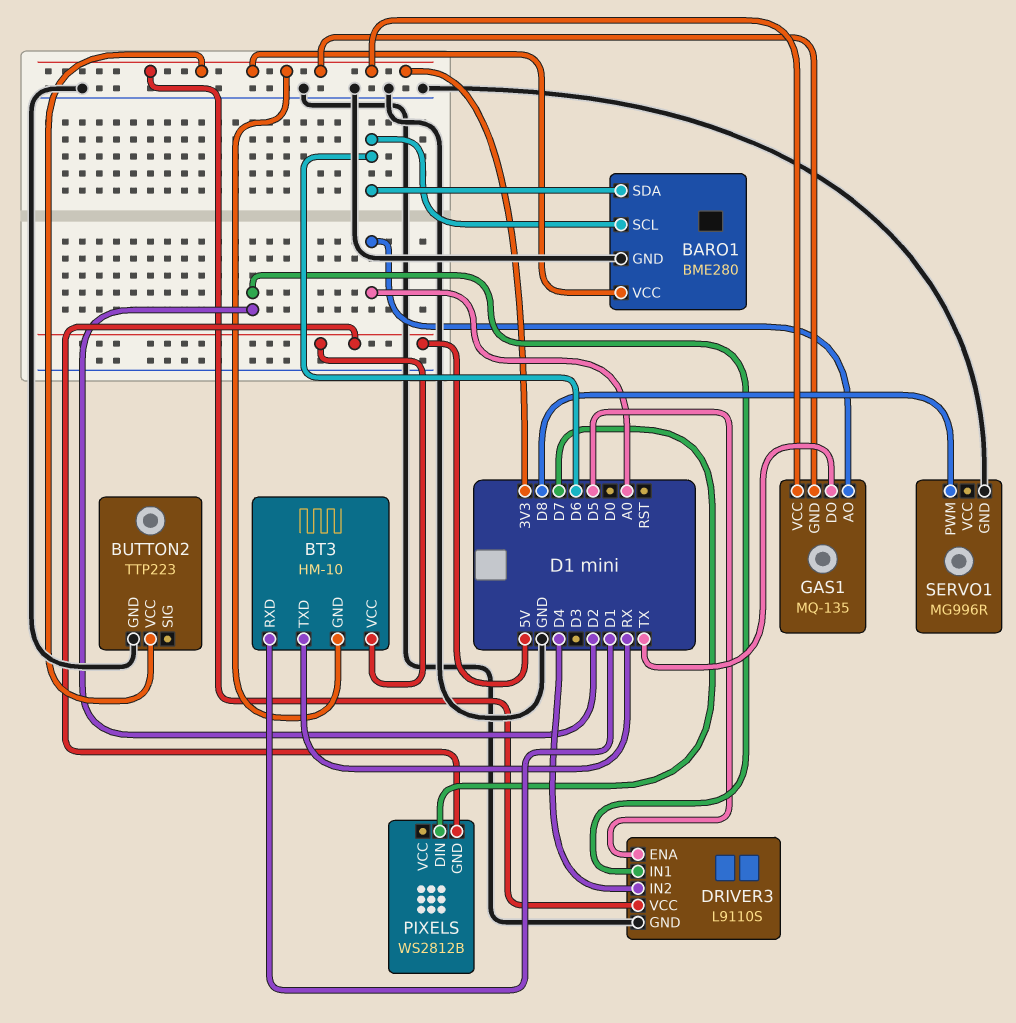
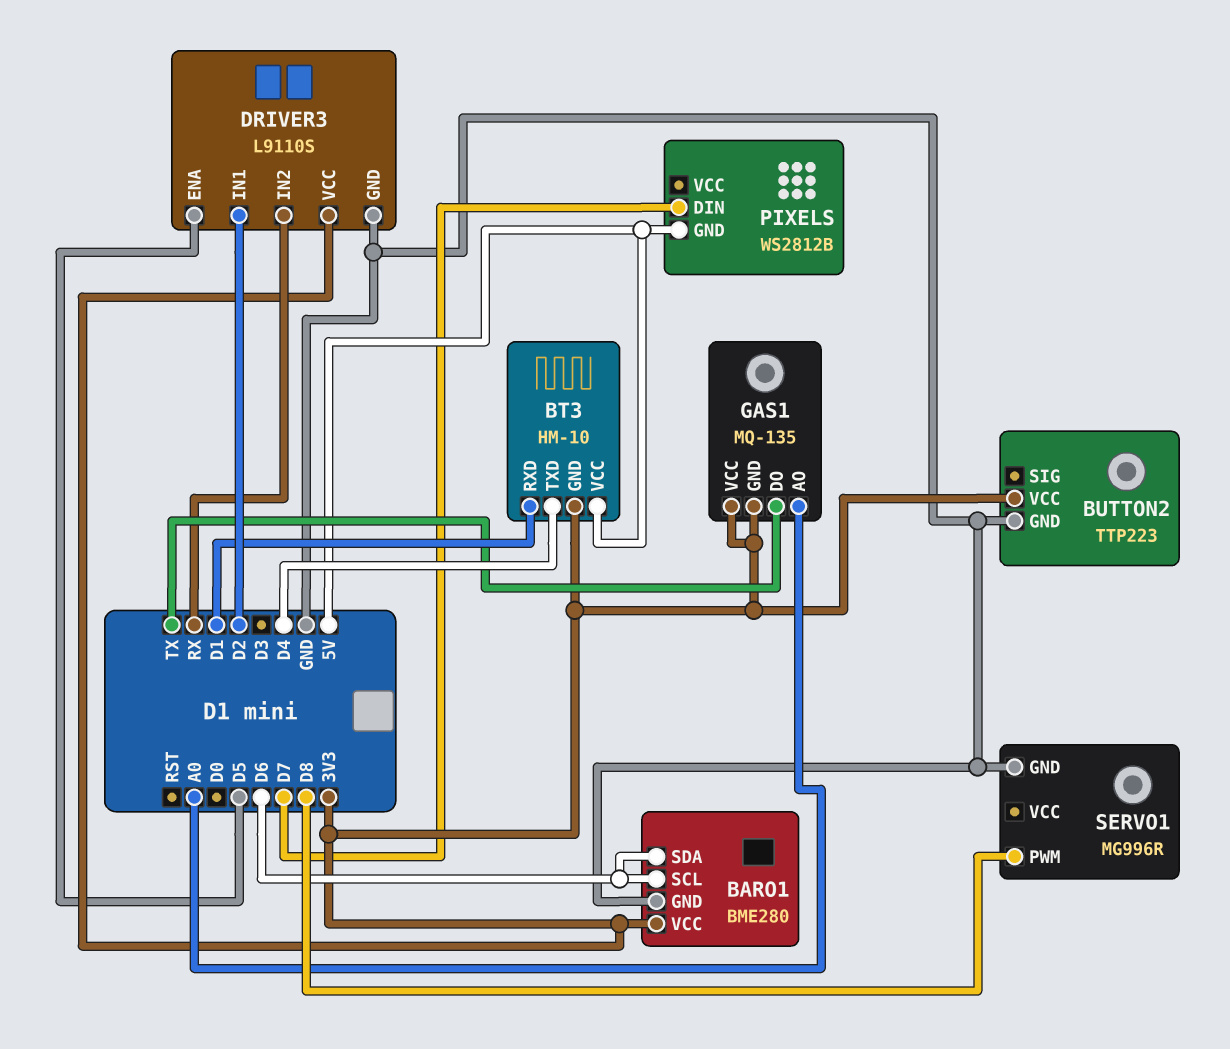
BT3 pin TXD: RX -> D4
DRIVER3 pin IN2: D4 -> RX

